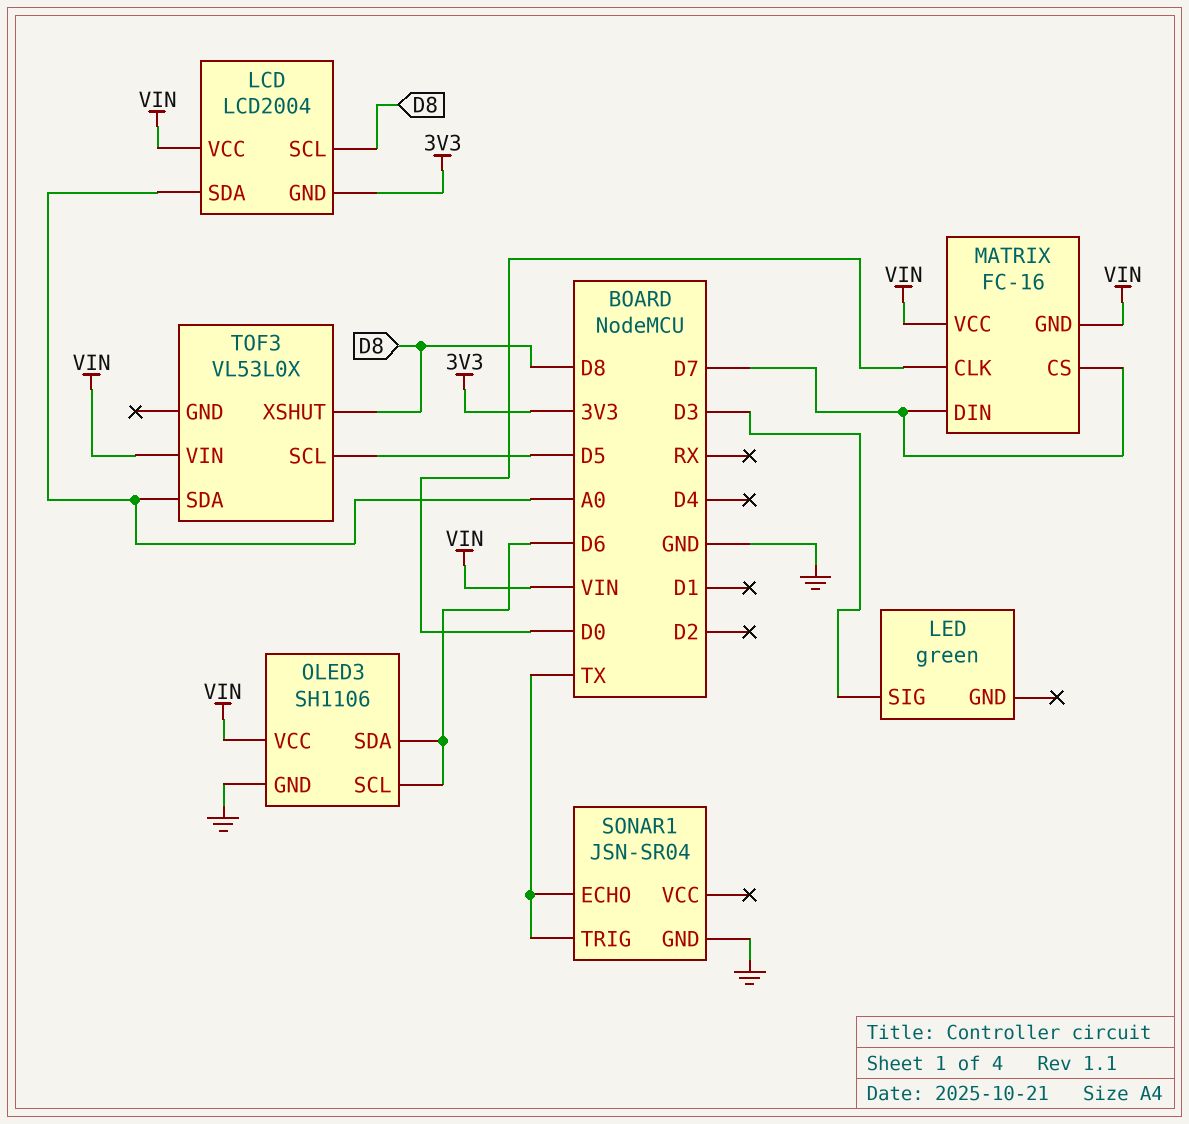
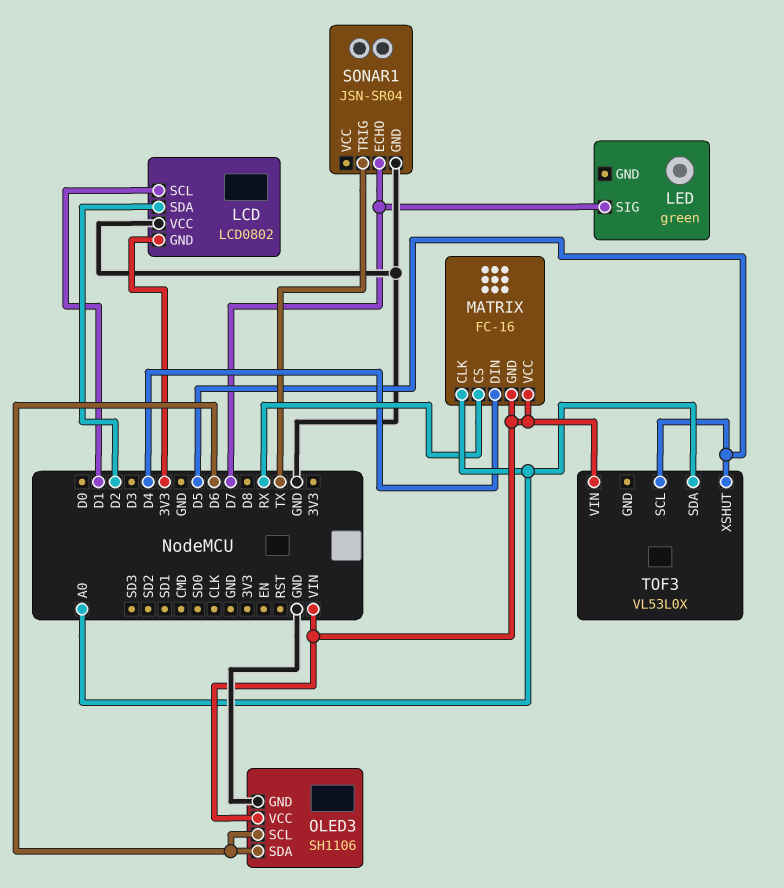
LCD: LCD2004 -> LCD0802
LCD pin SCL: D8 -> D1
LCD pin SDA: A0 -> D2
LCD pin VCC: VIN -> GND
LED pin SIG: D3 -> D7
MATRIX pin CLK: D0 -> A0
MATRIX pin CS: D7 -> RX
MATRIX pin DIN: D7 -> D4
SONAR1 pin ECHO: TX -> D7
TOF3 pin XSHUT: D8 -> D5

